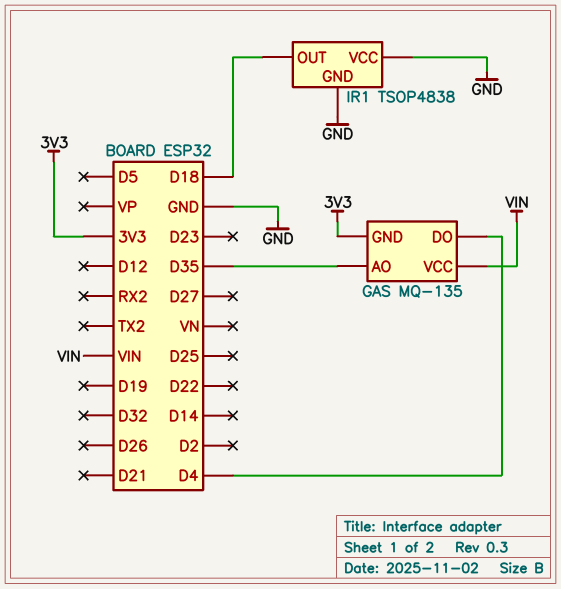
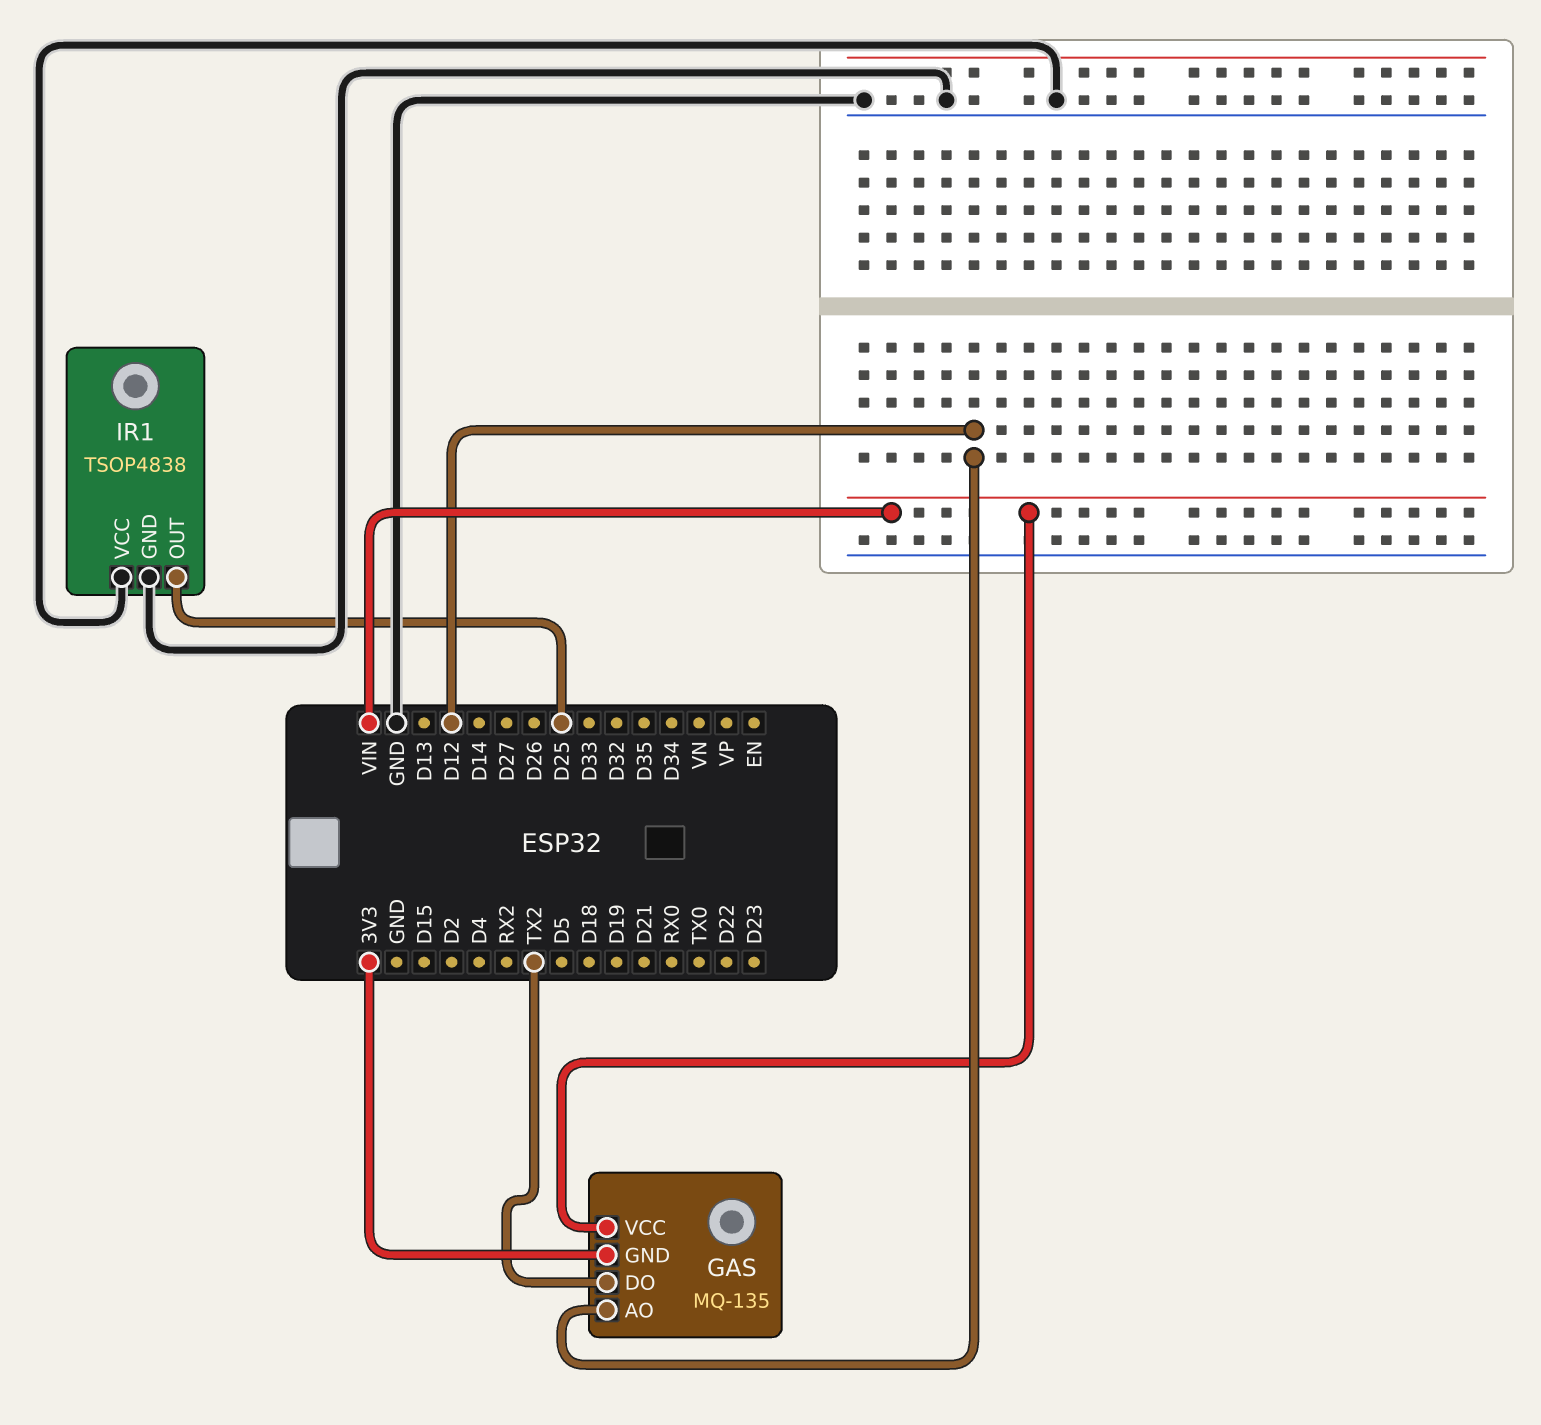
GAS pin AO: D35 -> D12
GAS pin DO: D4 -> TX2
IR1 pin OUT: D18 -> D25

